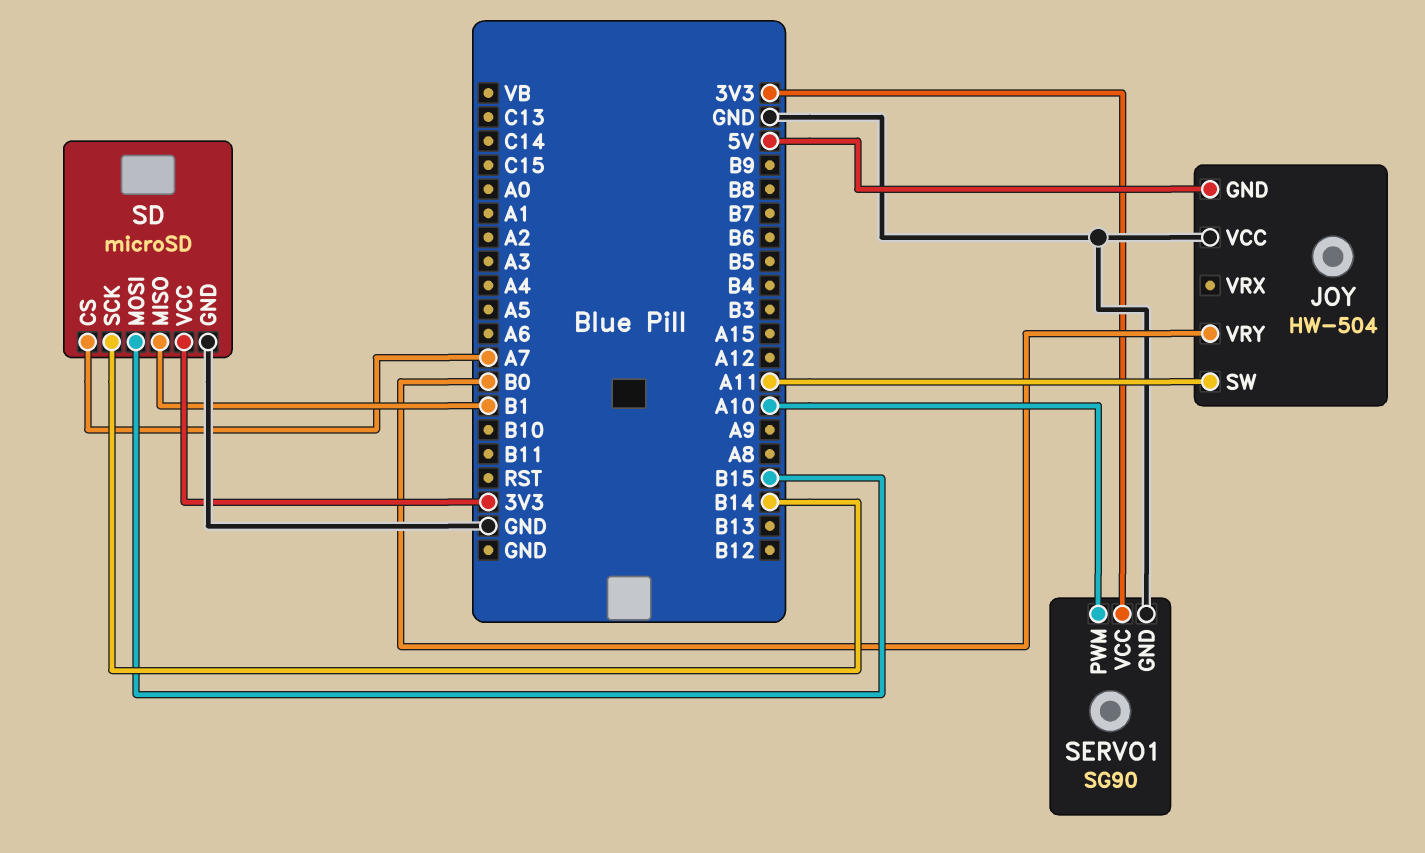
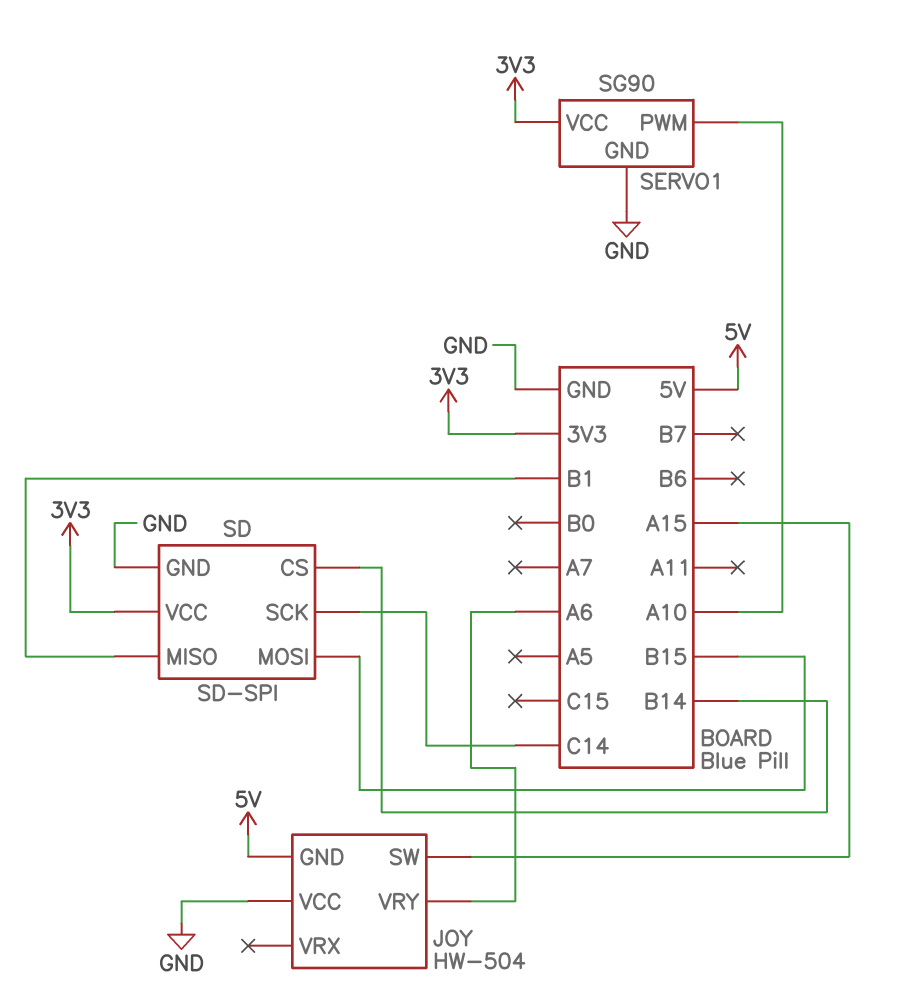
JOY pin SW: A11 -> A15
JOY pin VRY: B0 -> A6
SD: microSD -> SD-SPI
SD pin CS: A7 -> B14
SD pin SCK: B14 -> C14

